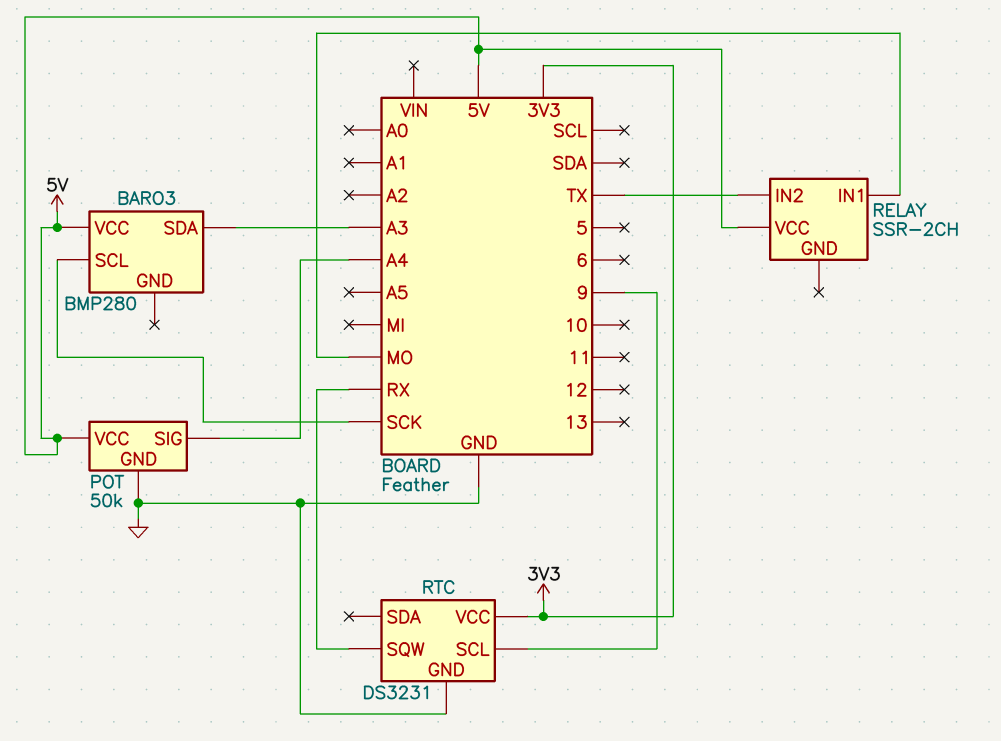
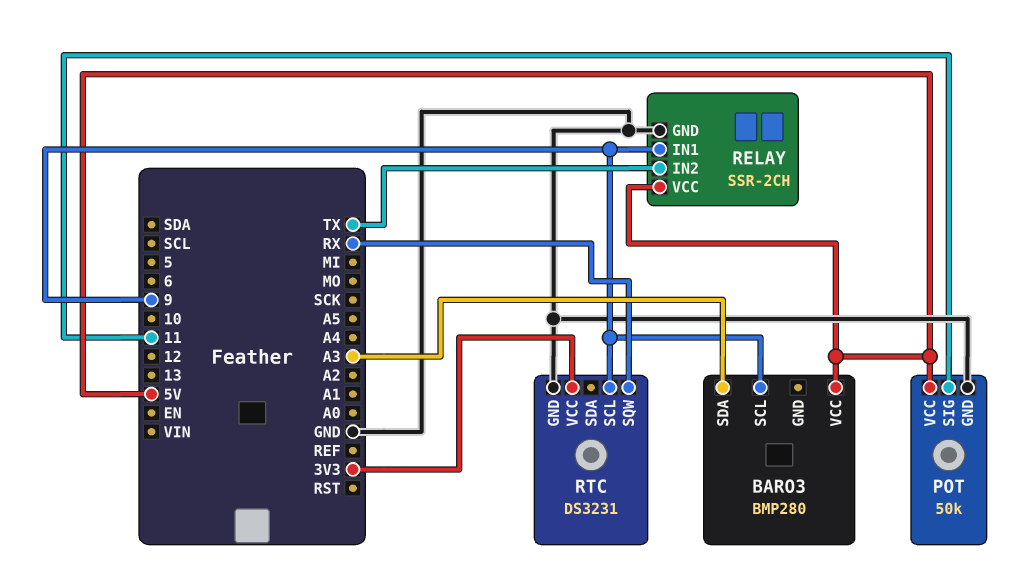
BARO3 pin SCL: SCK -> 9
POT pin SIG: A4 -> 11
RELAY pin GND: none -> GND
RELAY pin IN1: MO -> 9

